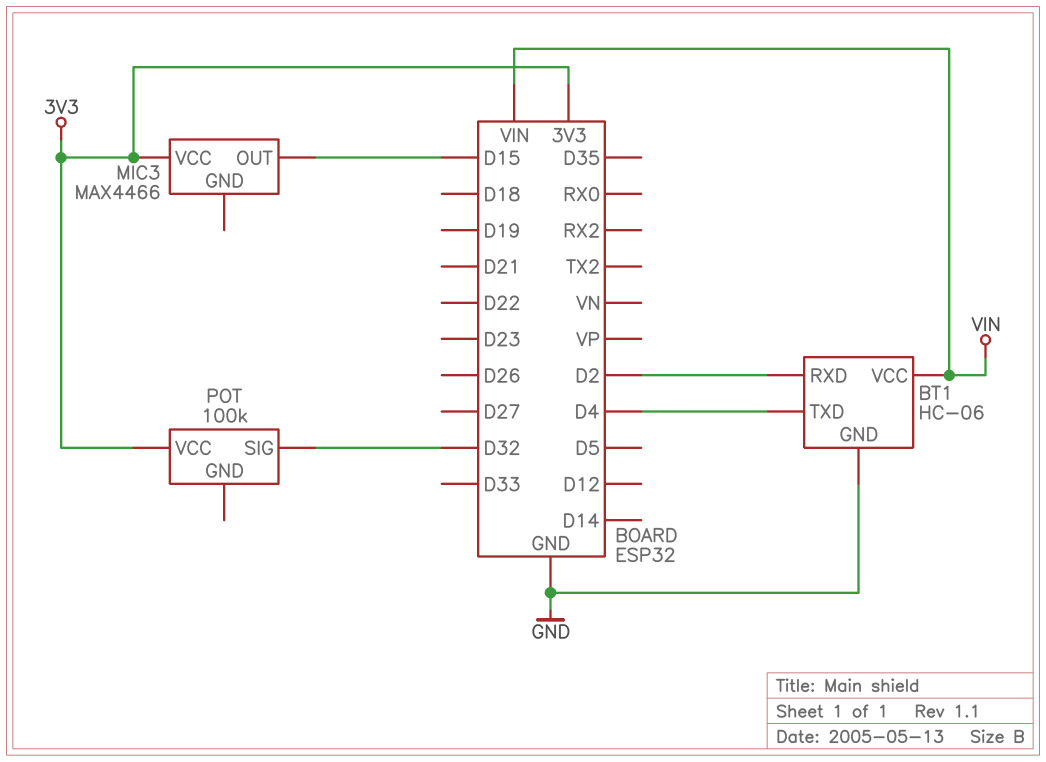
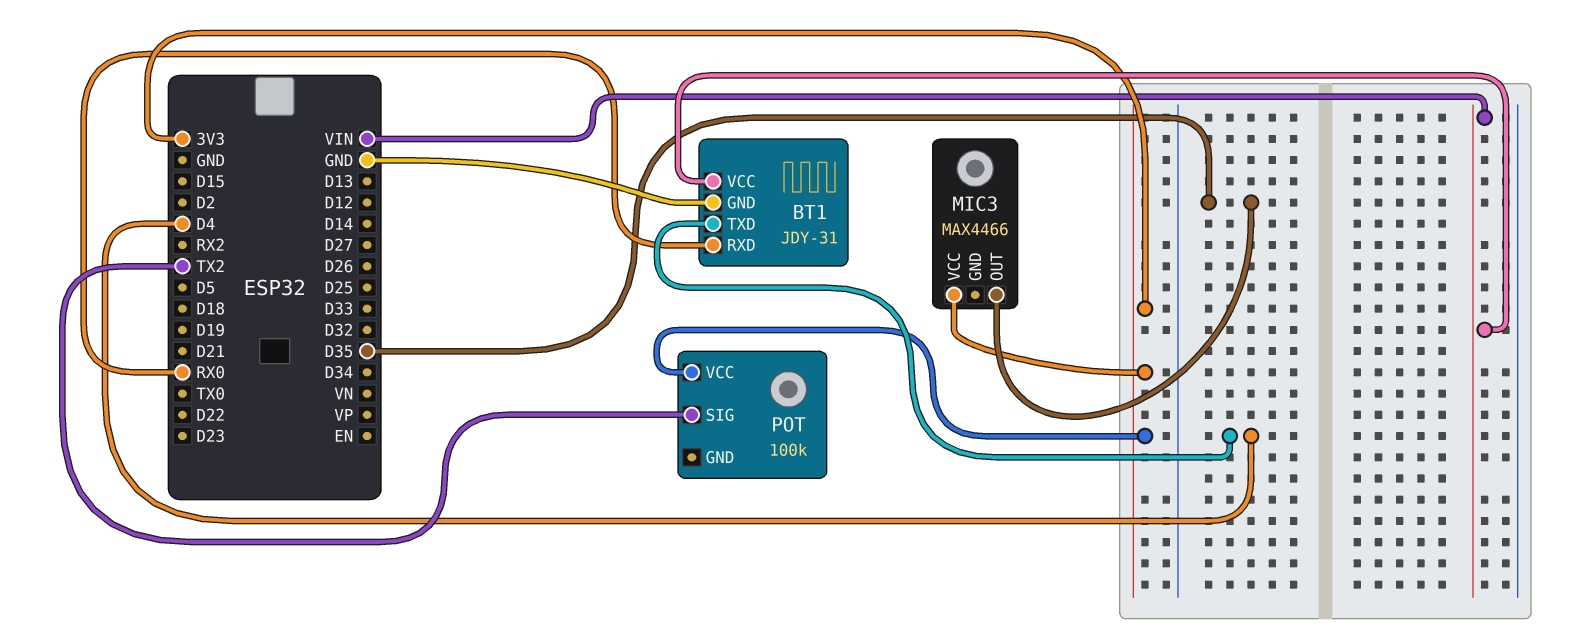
BT1: HC-06 -> JDY-31
BT1 pin RXD: D2 -> RX0
MIC3 pin OUT: D15 -> D35
POT pin SIG: D32 -> TX2

